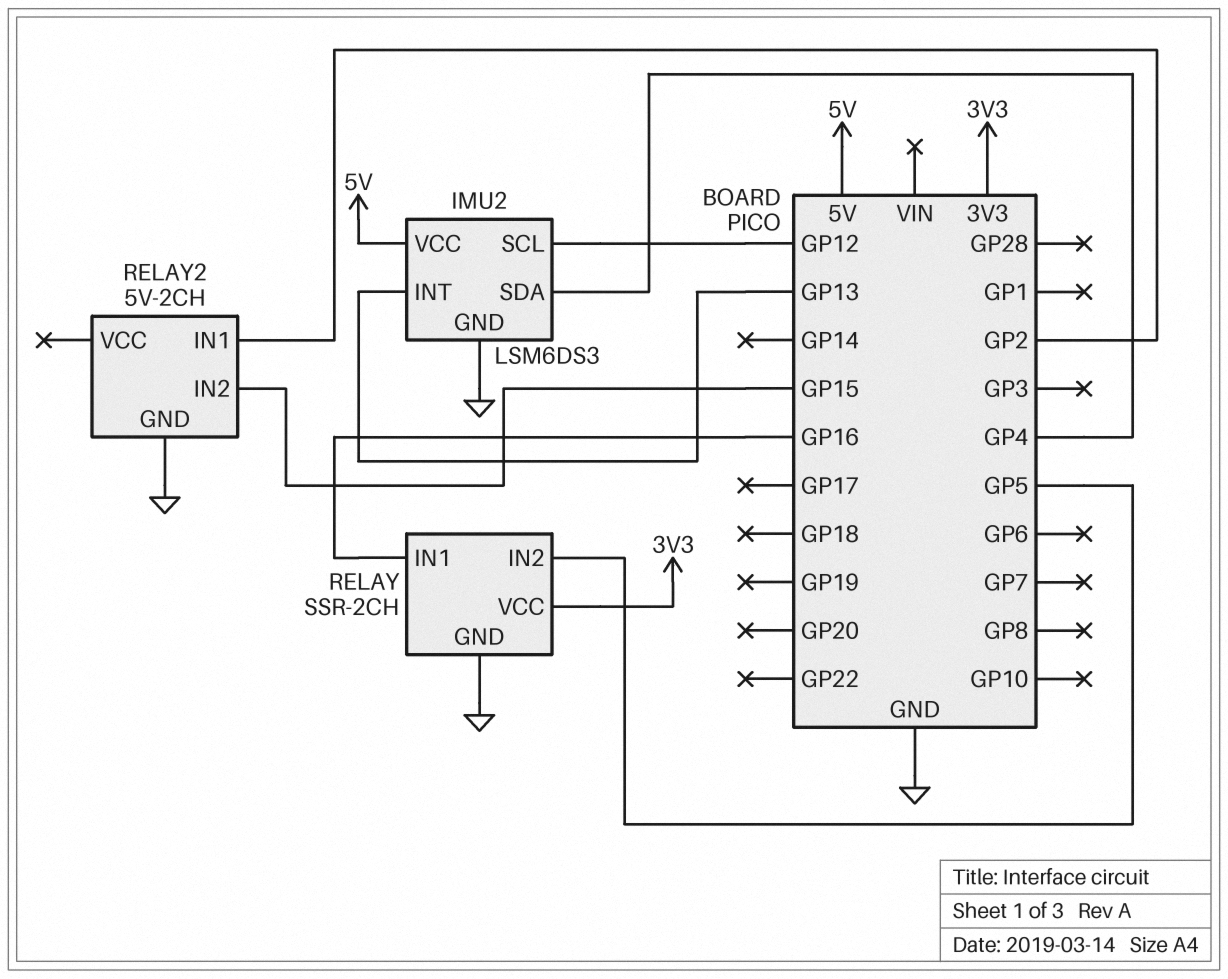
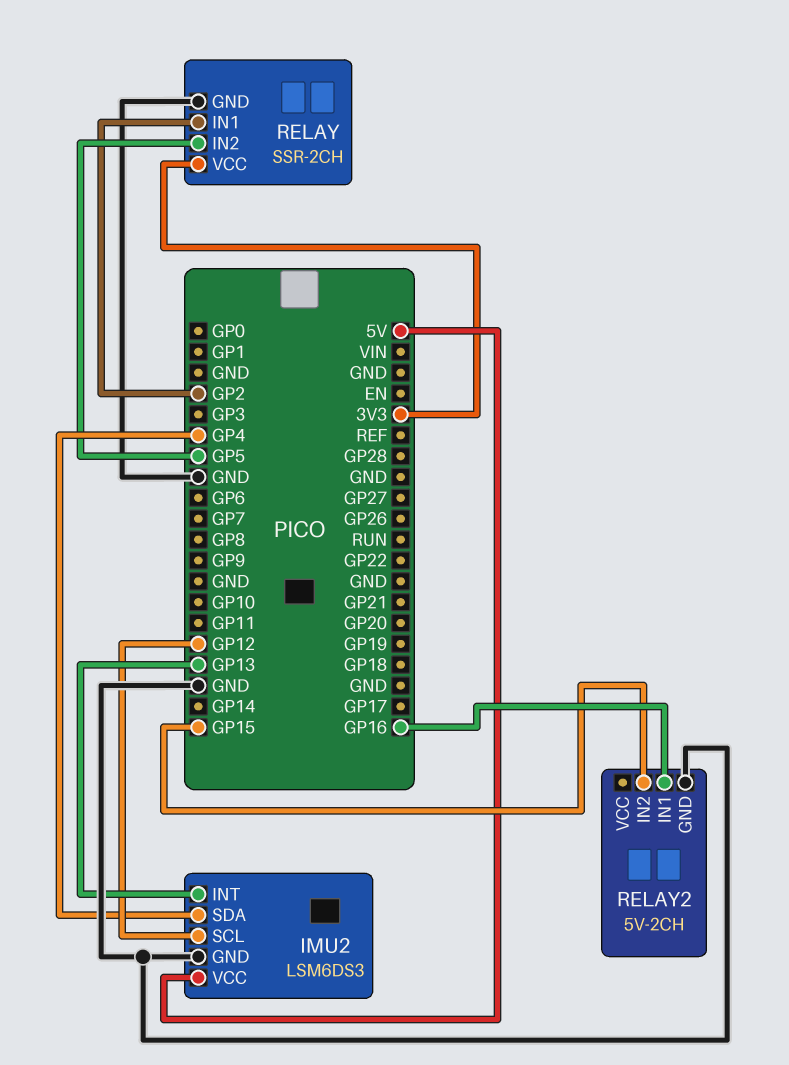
RELAY pin IN1: GP16 -> GP2
RELAY2 pin IN1: GP2 -> GP16

